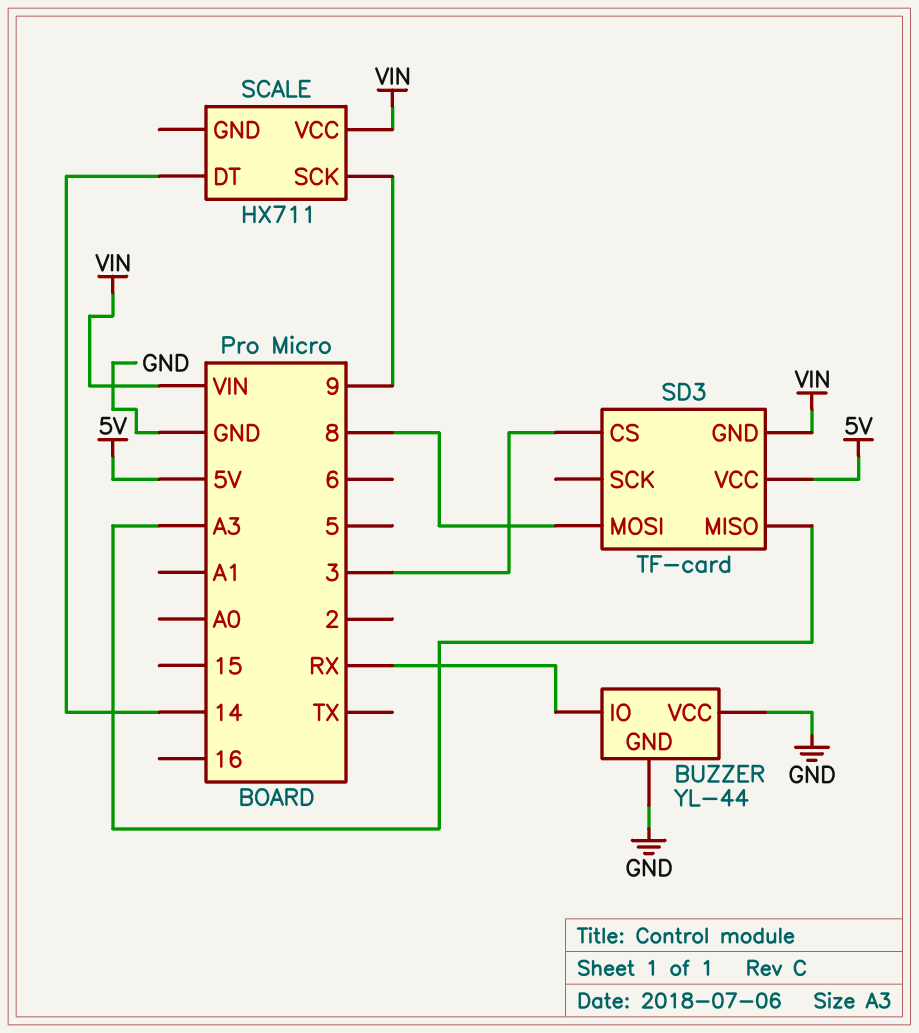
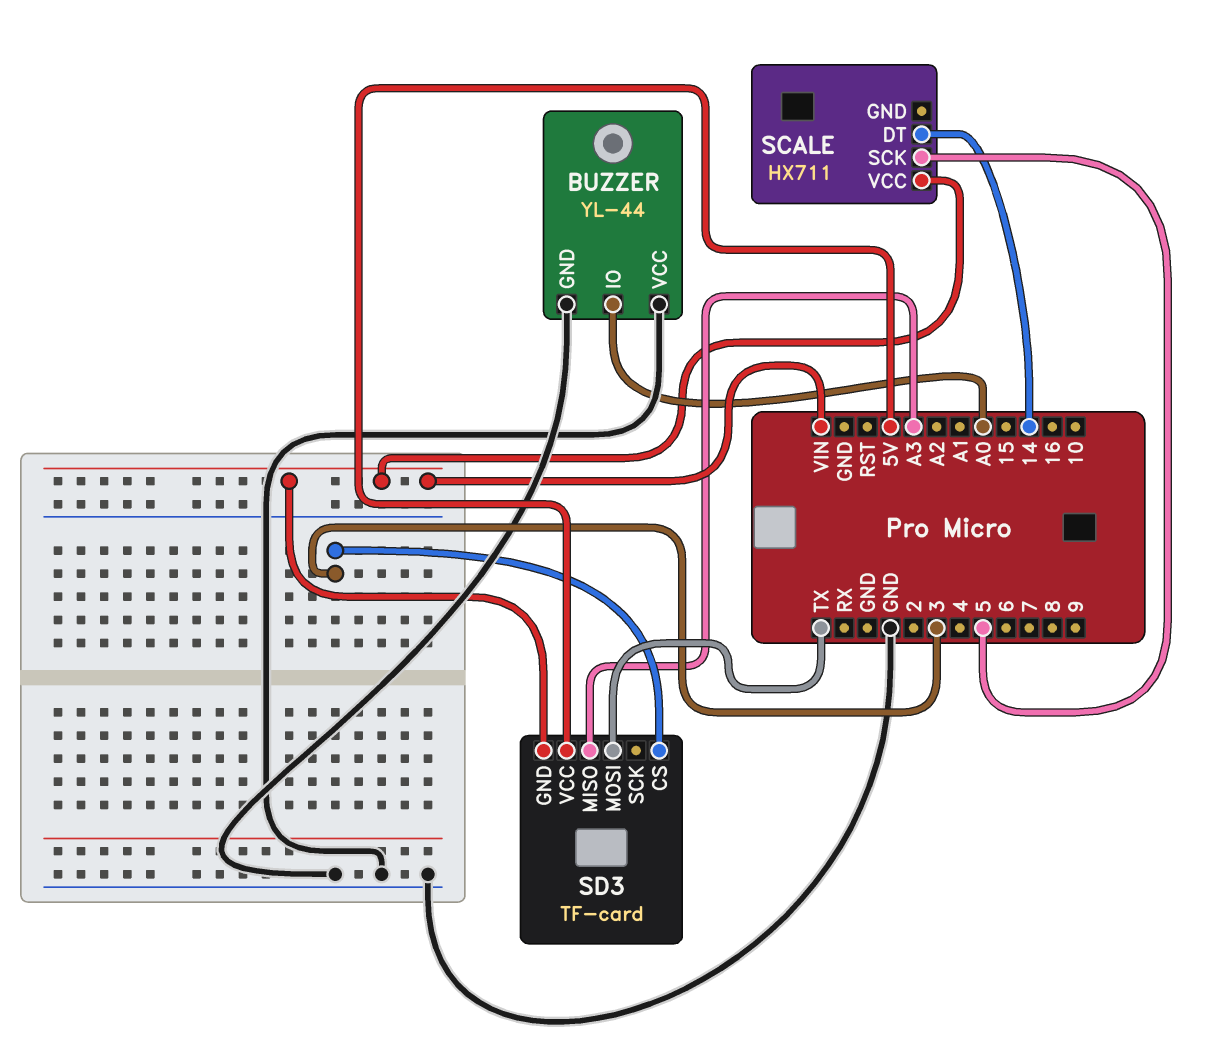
BUZZER pin IO: RX -> A0
SCALE pin SCK: 9 -> 5
SD3 pin MOSI: 8 -> TX

